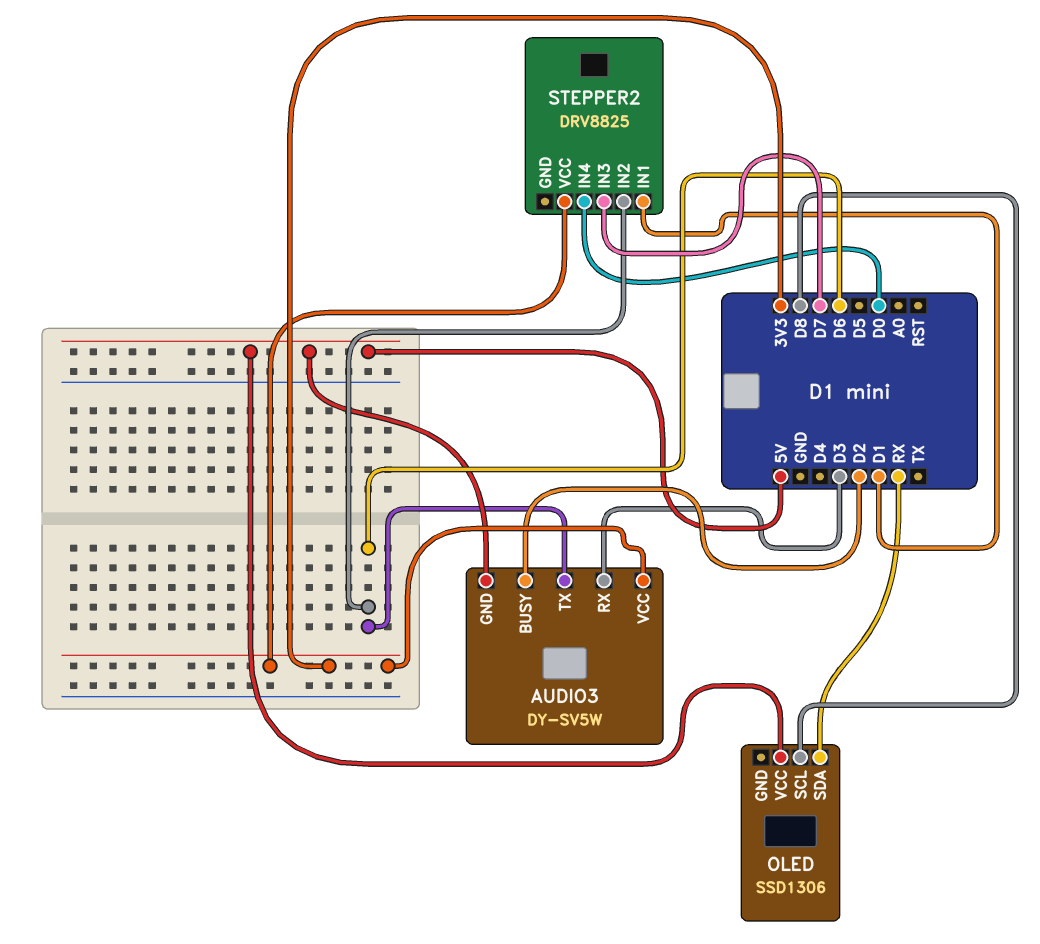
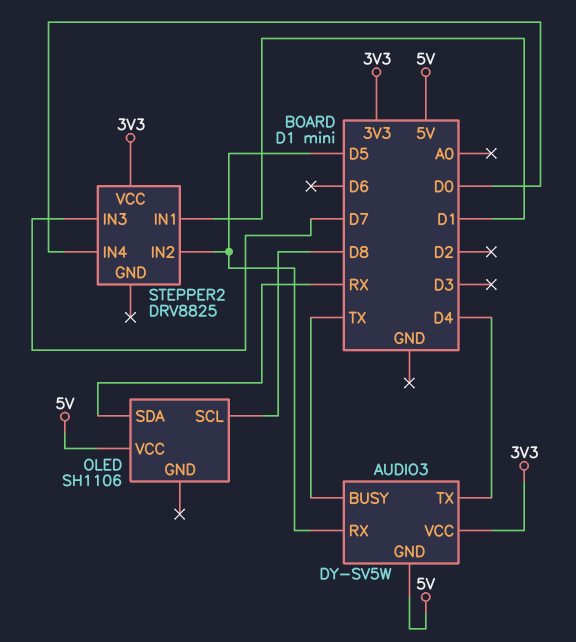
AUDIO3 pin BUSY: D2 -> TX
AUDIO3 pin RX: D3 -> D5
AUDIO3 pin TX: D6 -> D4
OLED: SSD1306 -> SH1106
STEPPER2 pin IN2: D6 -> D5

